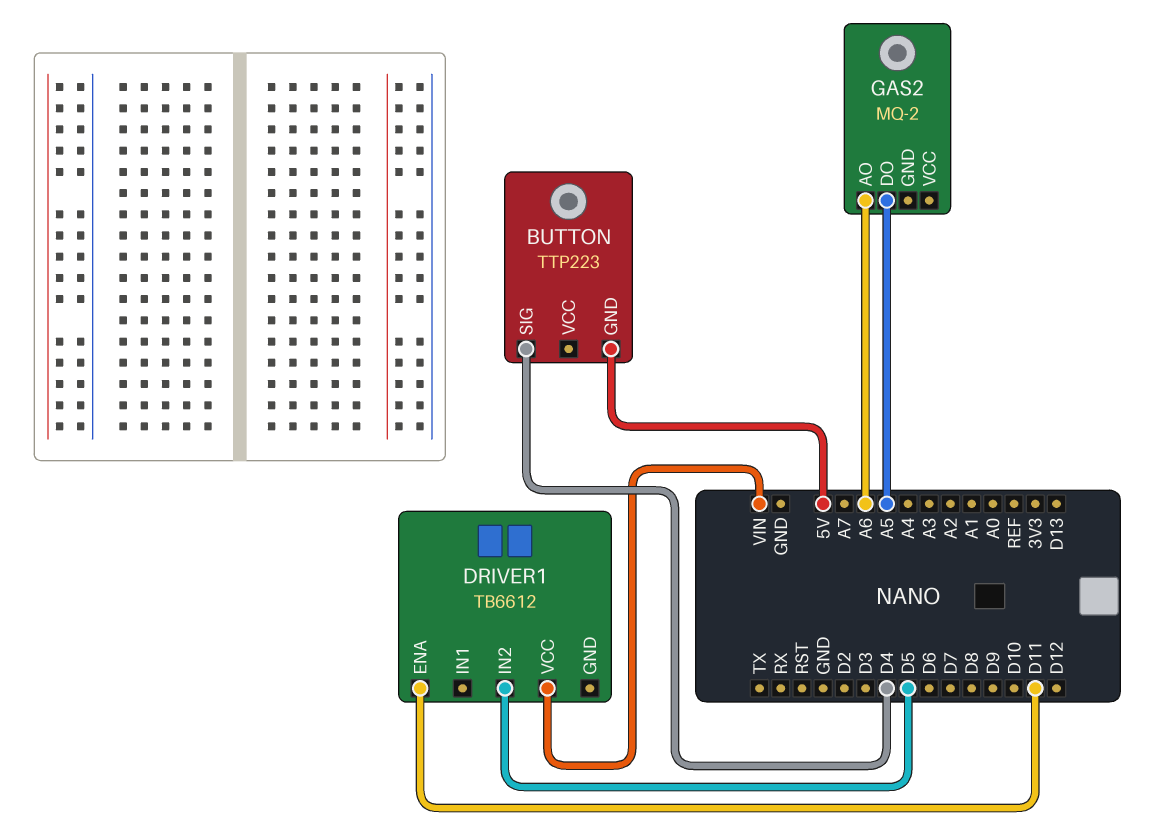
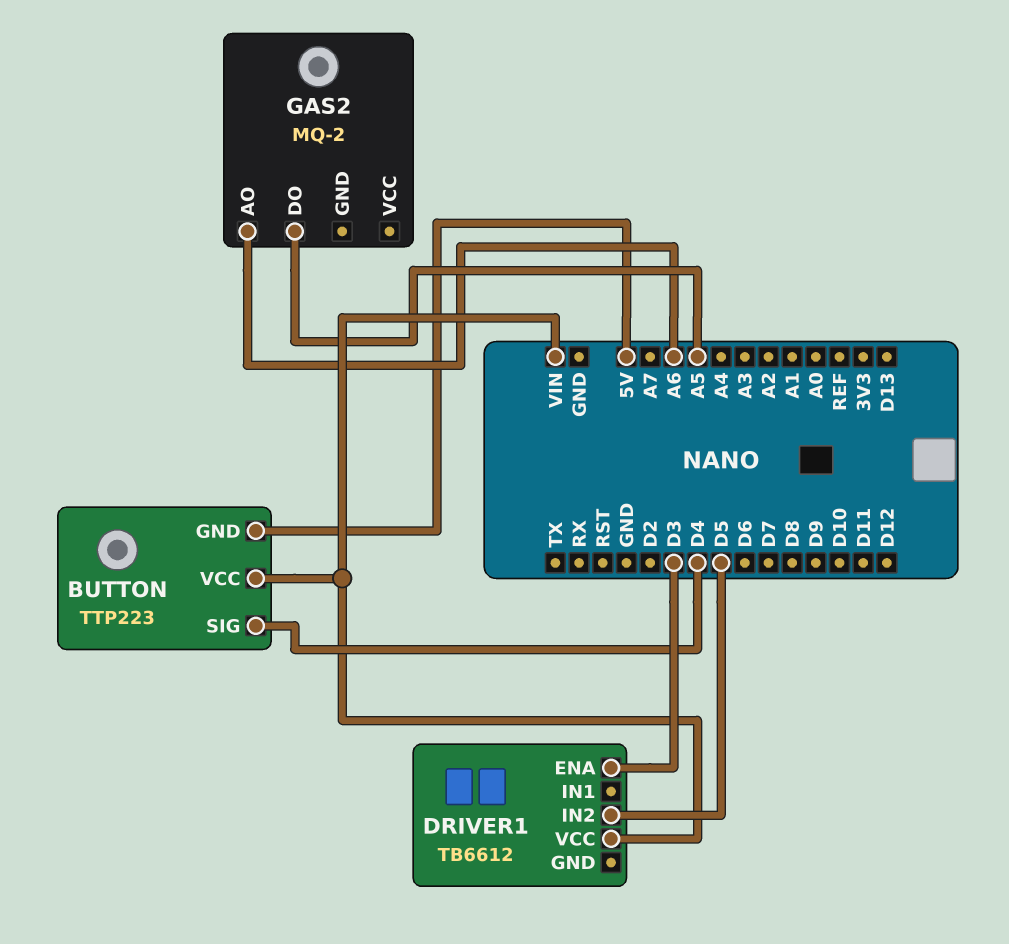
BUTTON pin VCC: none -> VIN
DRIVER1 pin ENA: D11 -> D3

